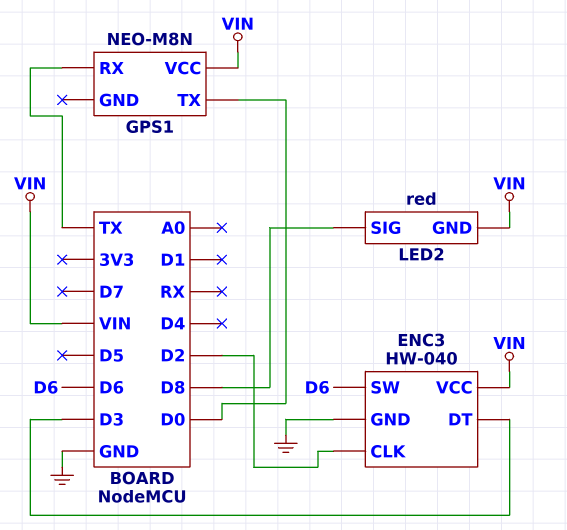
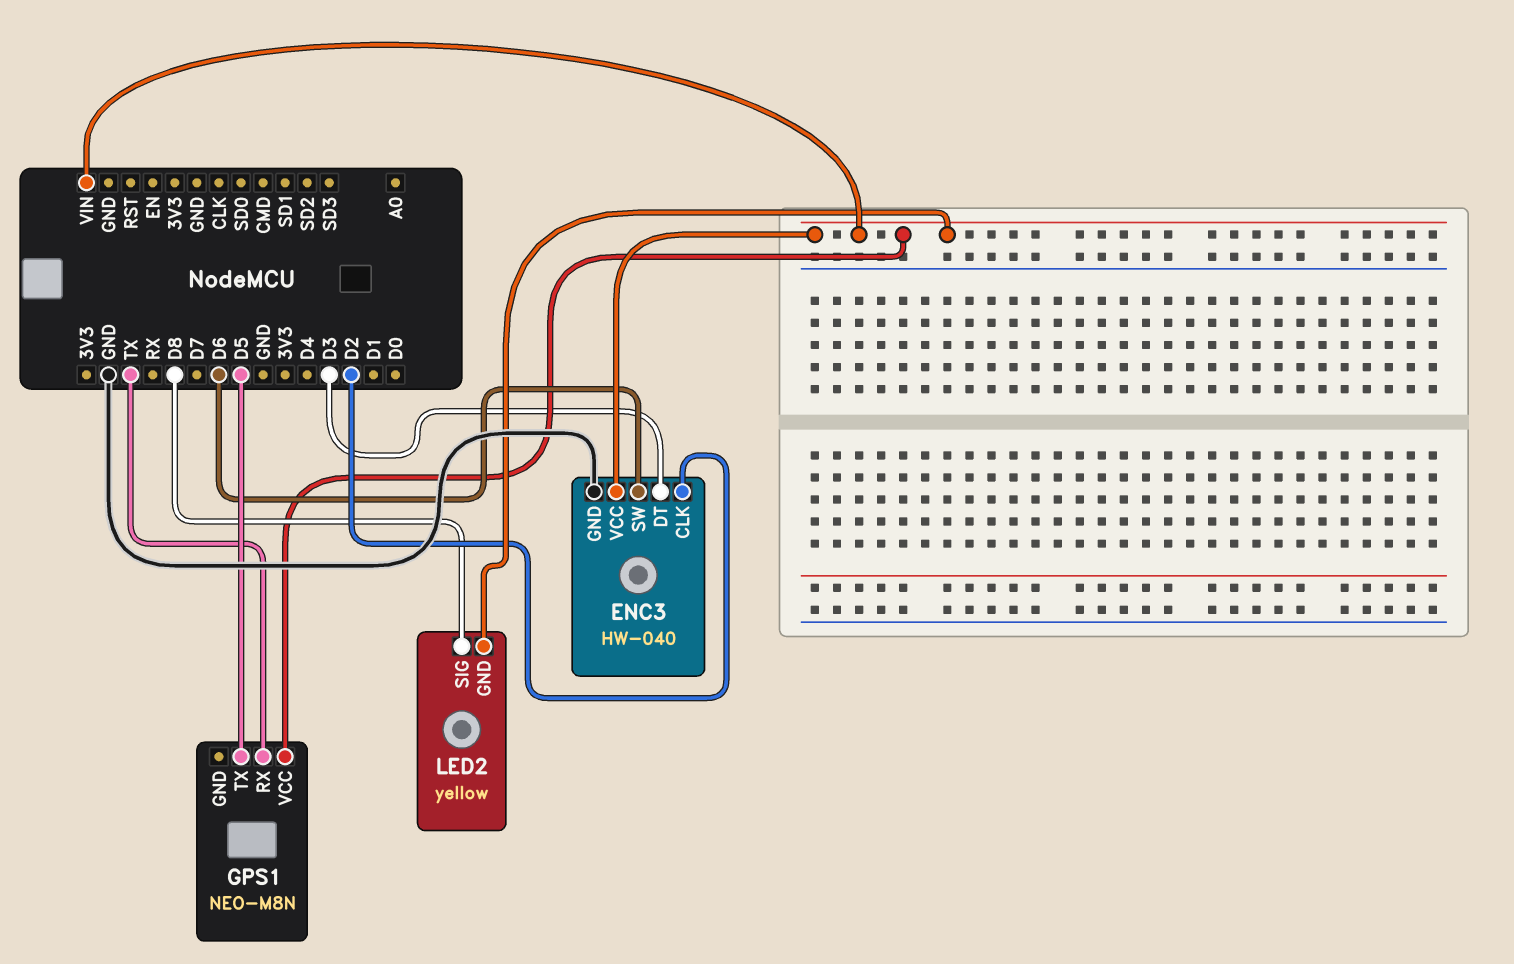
GPS1 pin TX: D0 -> D5
LED2: red -> yellow

